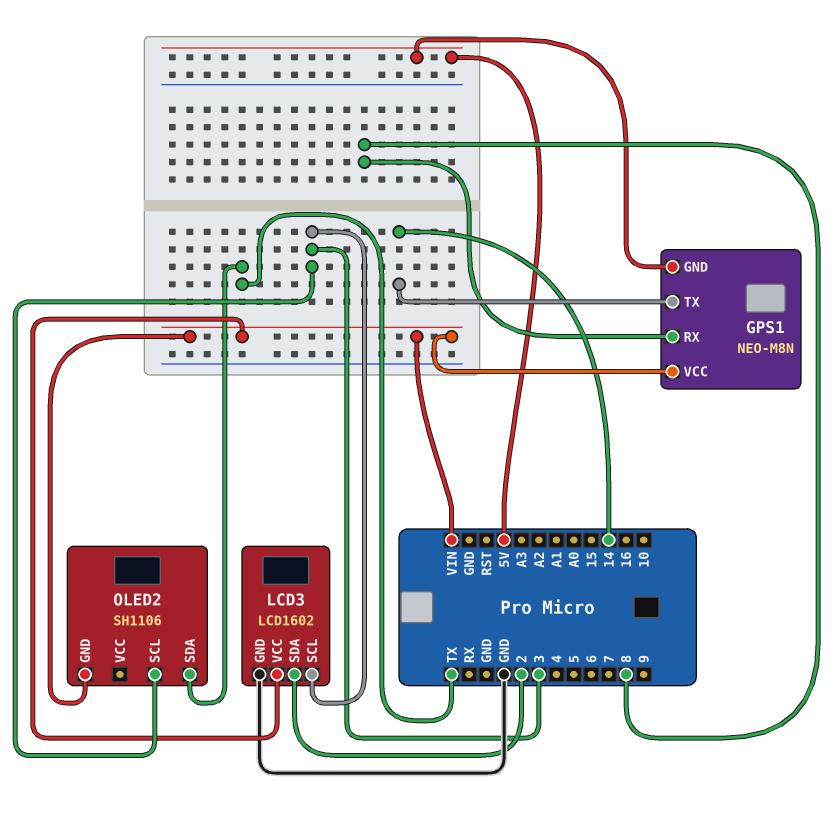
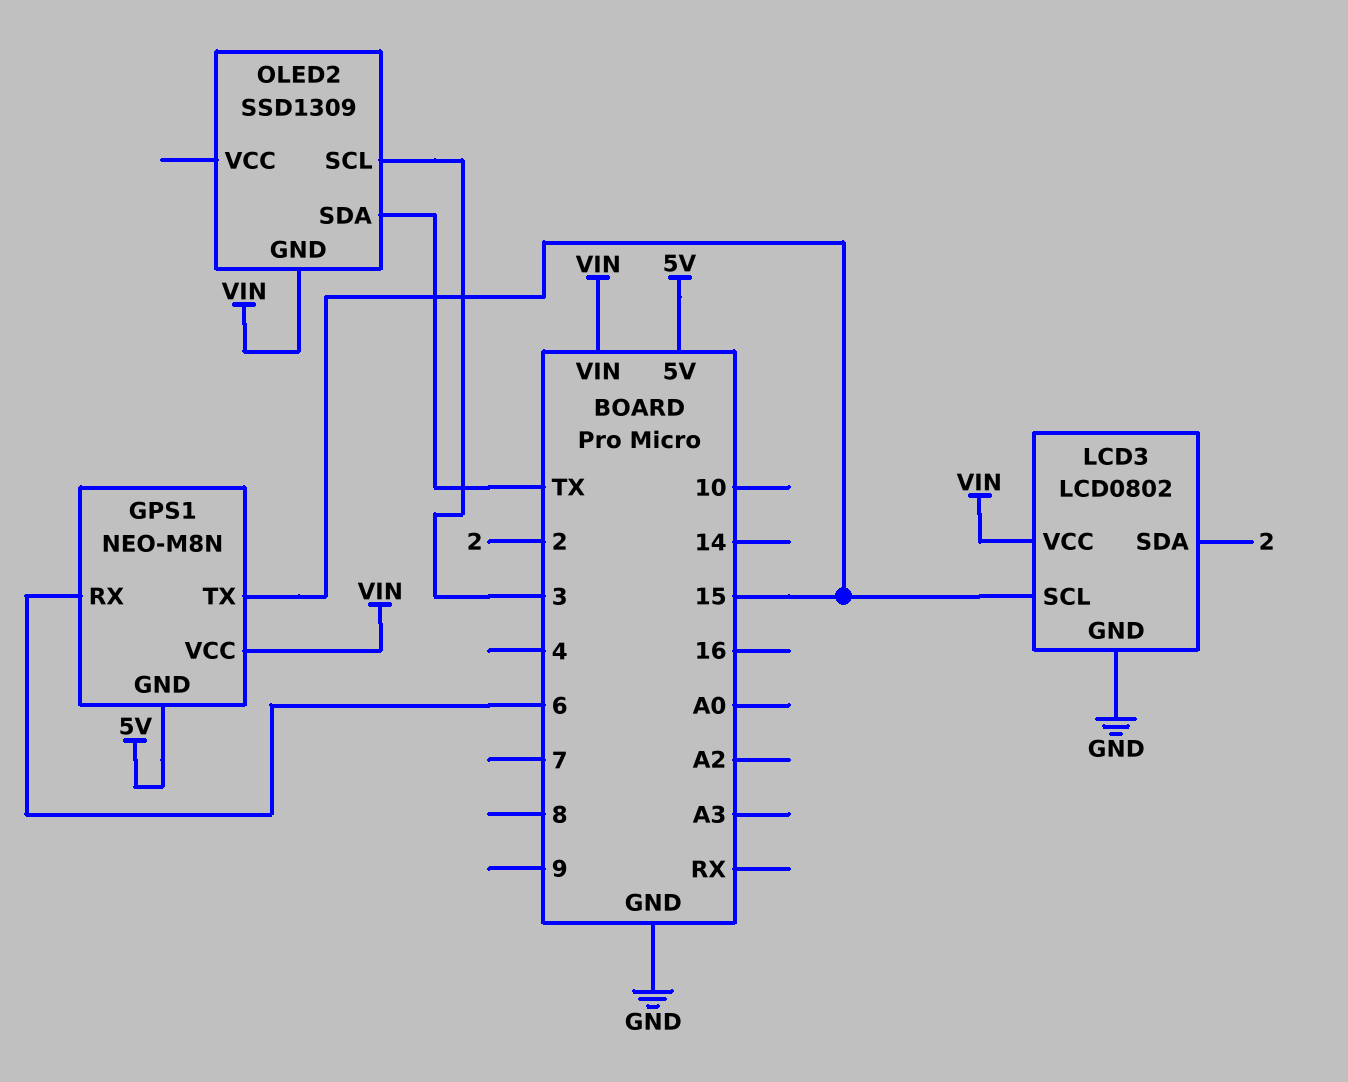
GPS1 pin RX: 8 -> 6
GPS1 pin TX: 14 -> 15
LCD3: LCD1602 -> LCD0802
LCD3 pin SCL: 3 -> 15
OLED2: SH1106 -> SSD1309

